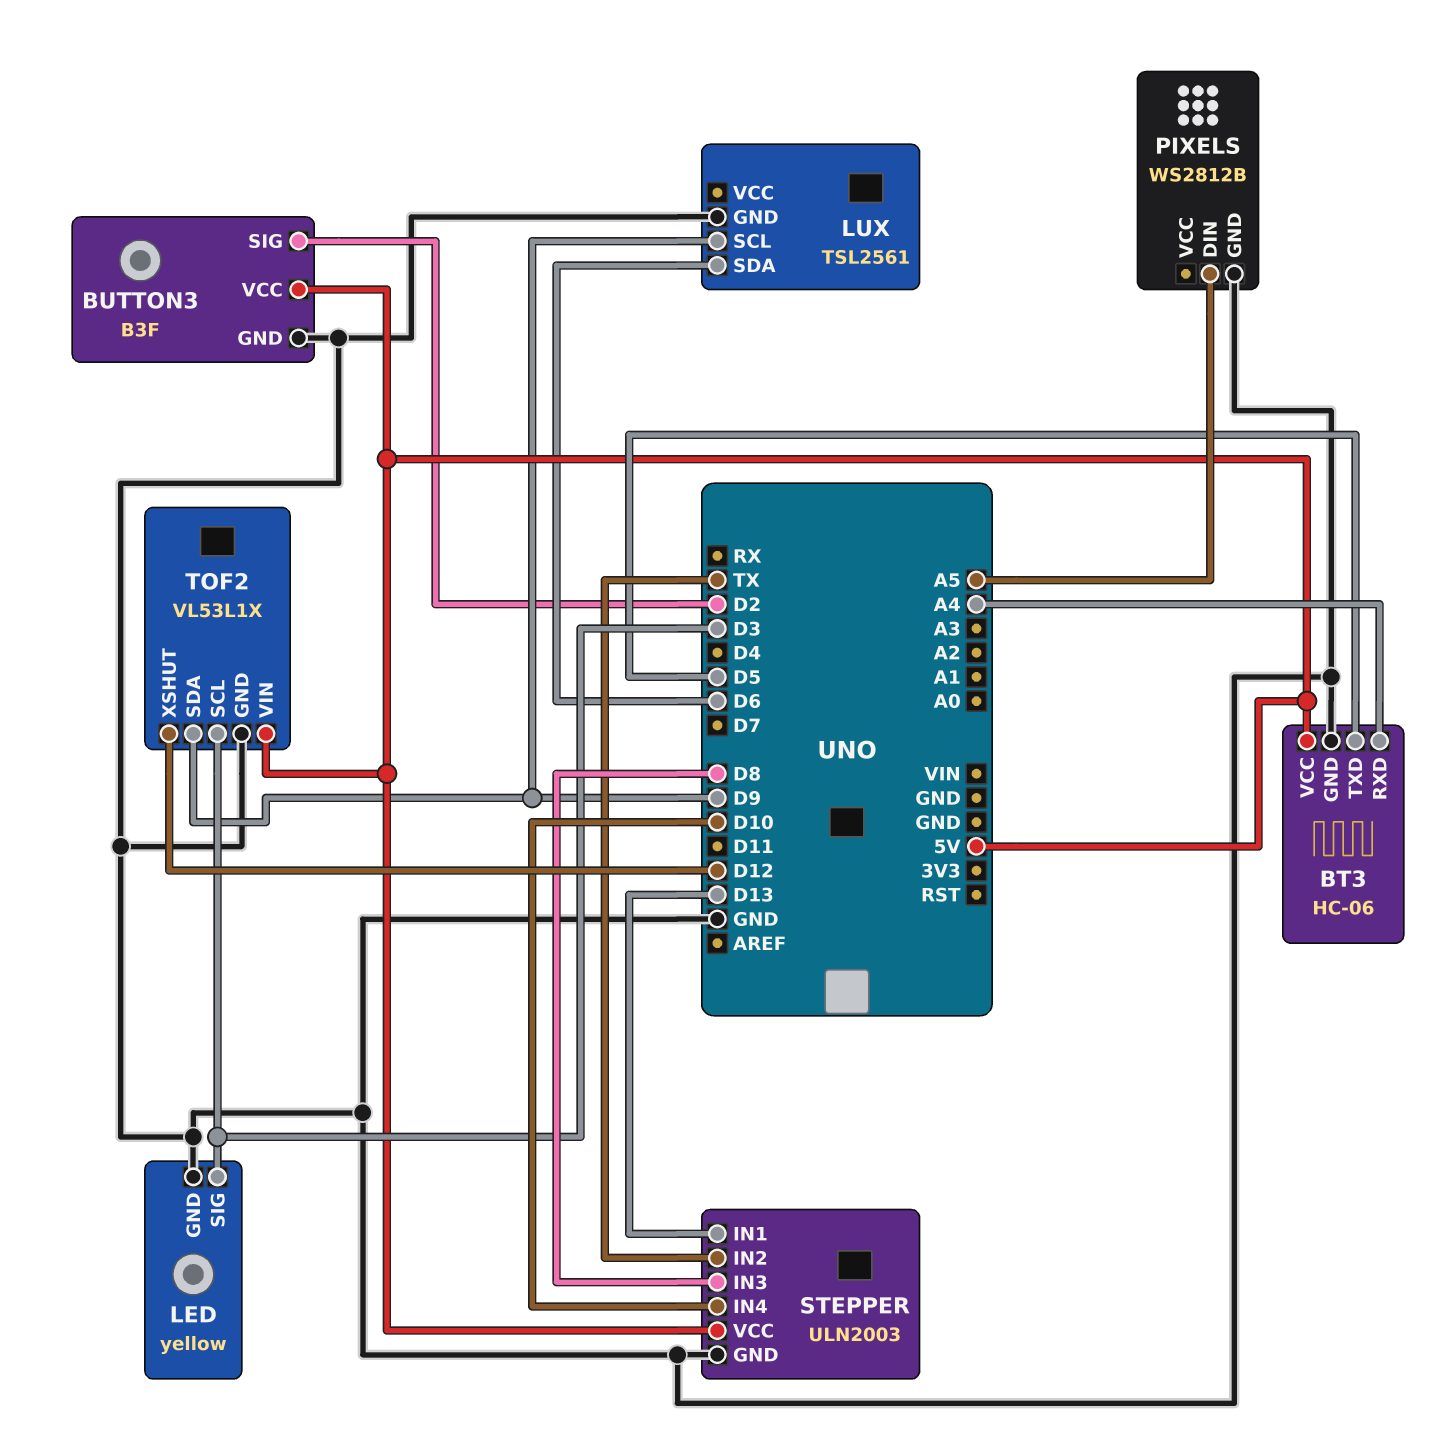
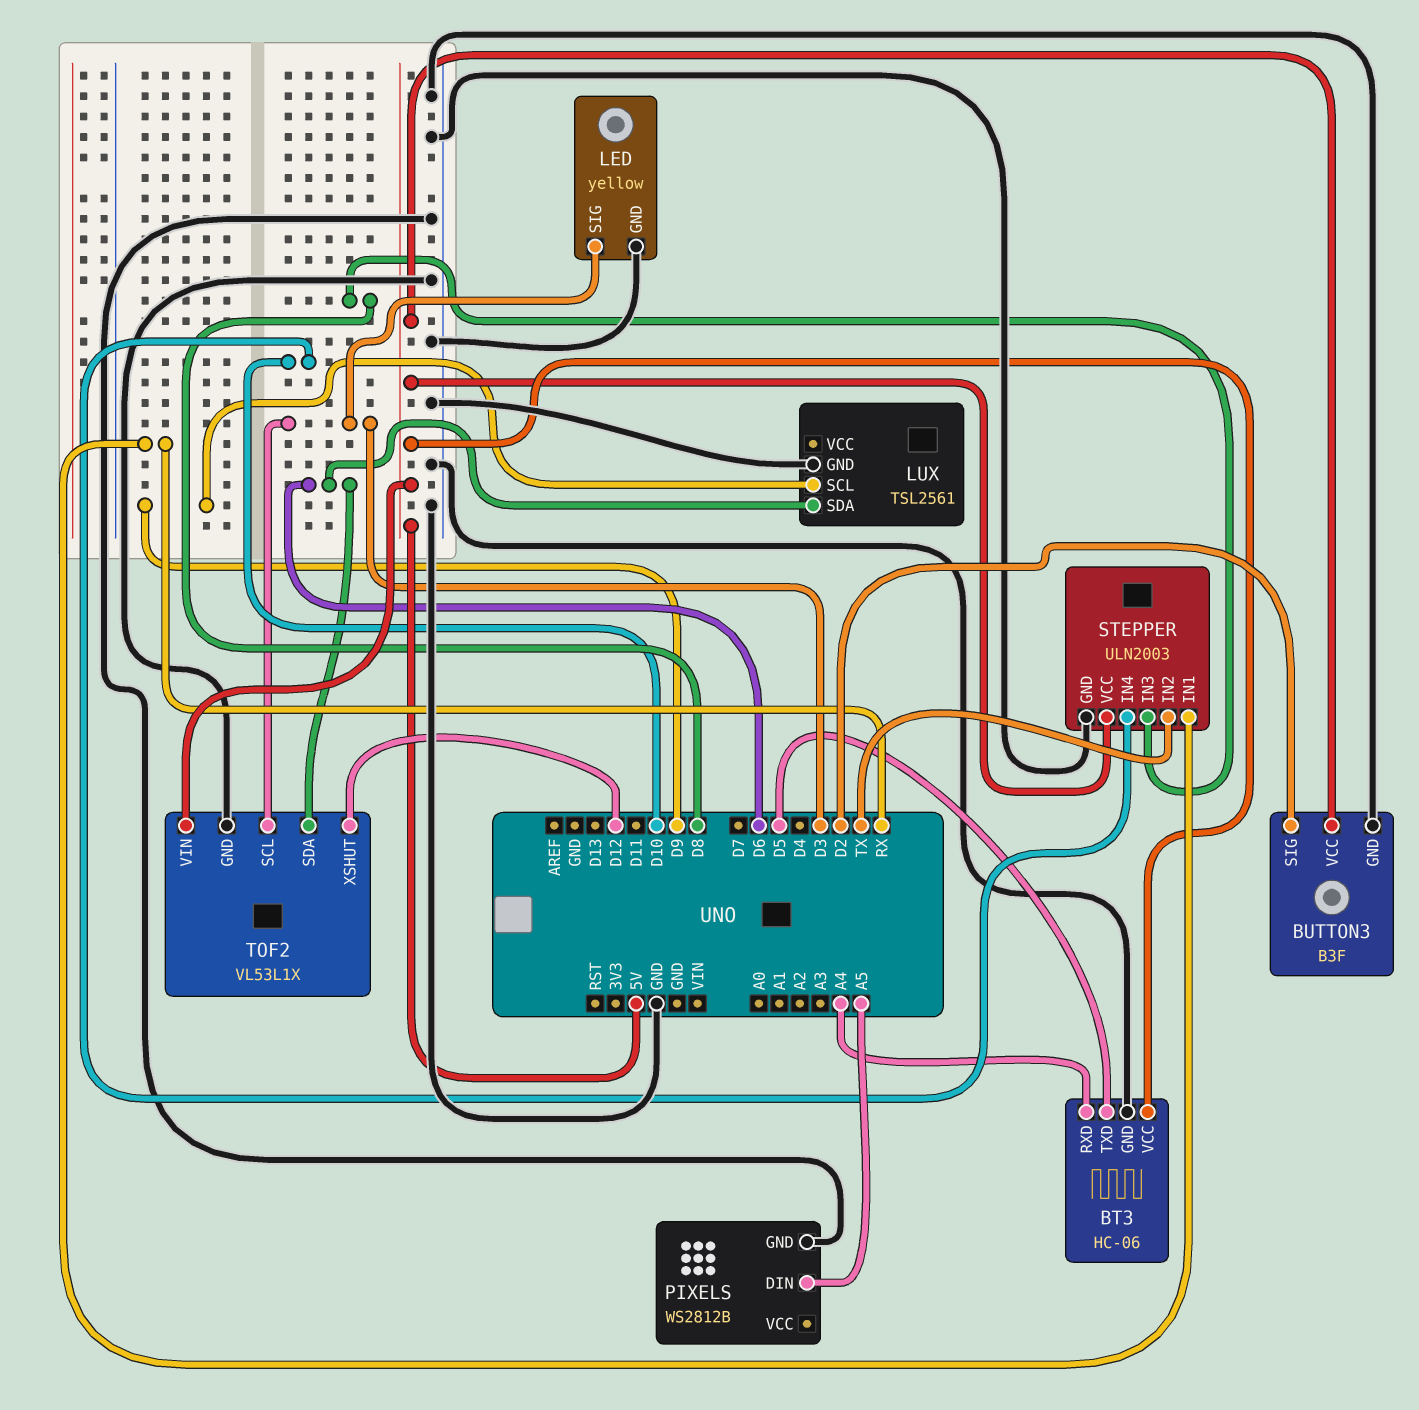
STEPPER pin IN1: D13 -> RX
TOF2 pin SDA: D9 -> D6

